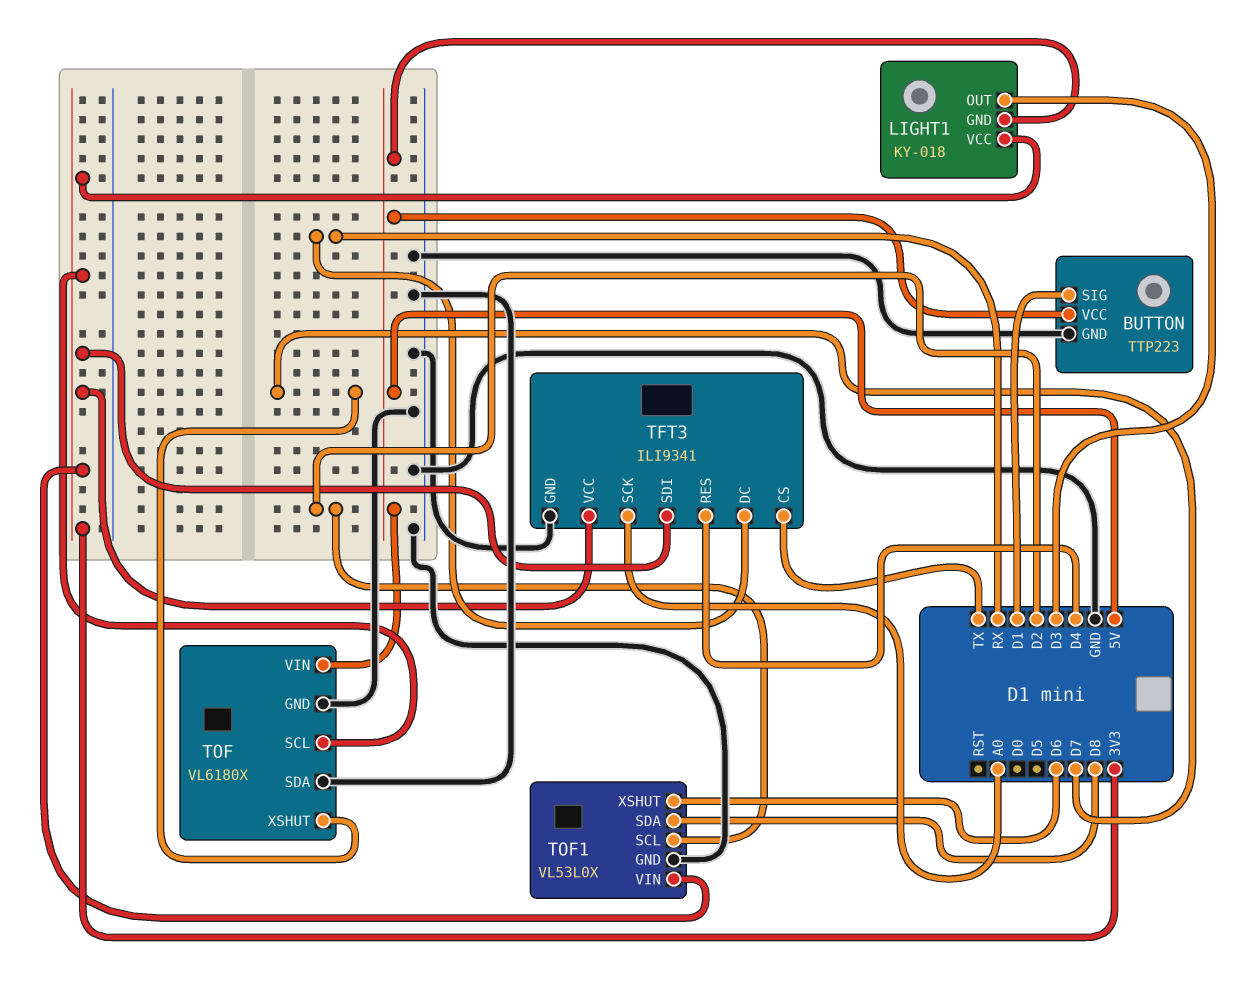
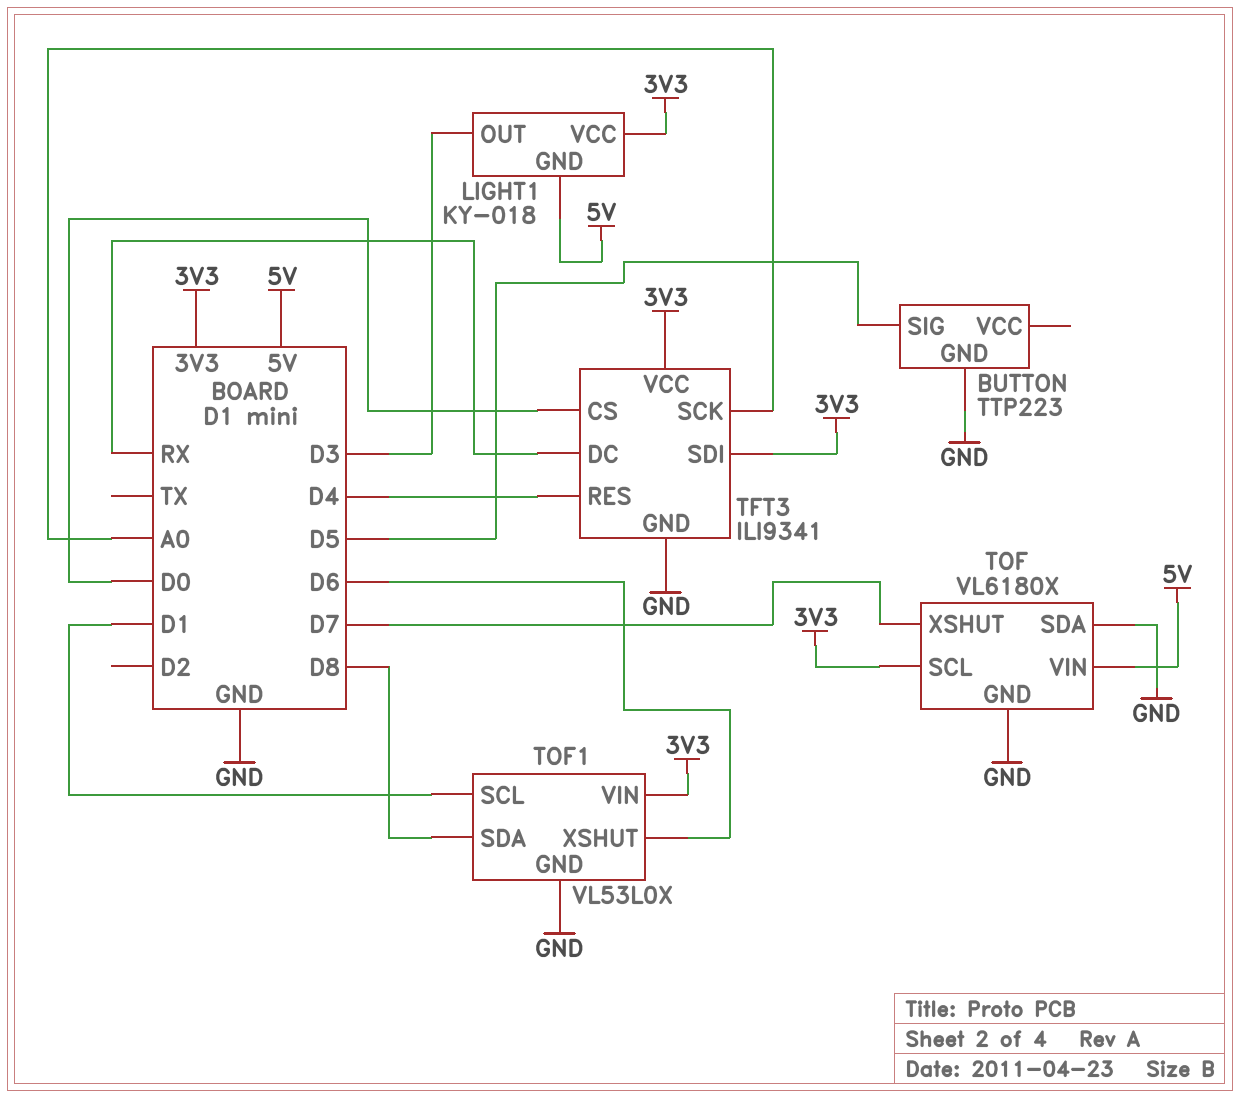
BUTTON pin SIG: D1 -> D5
BUTTON pin VCC: 5V -> none
TFT3 pin CS: TX -> D0
TOF1 pin SCL: D2 -> D1

